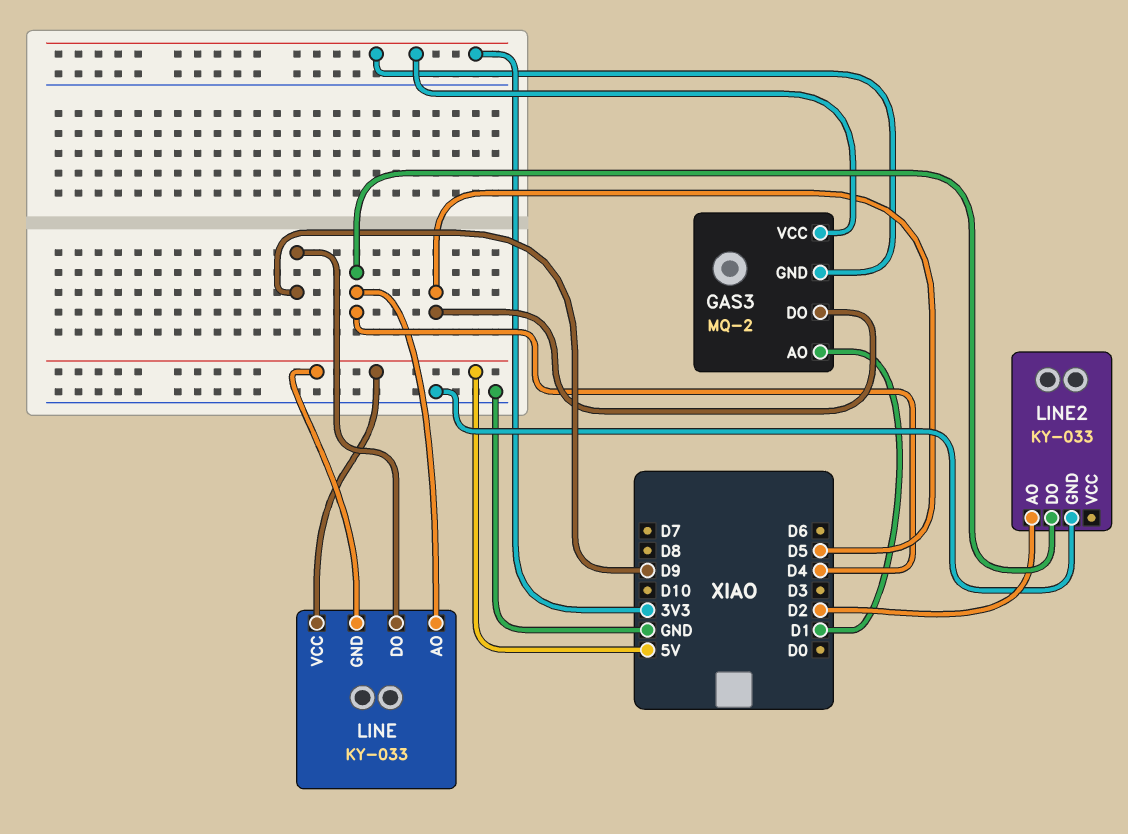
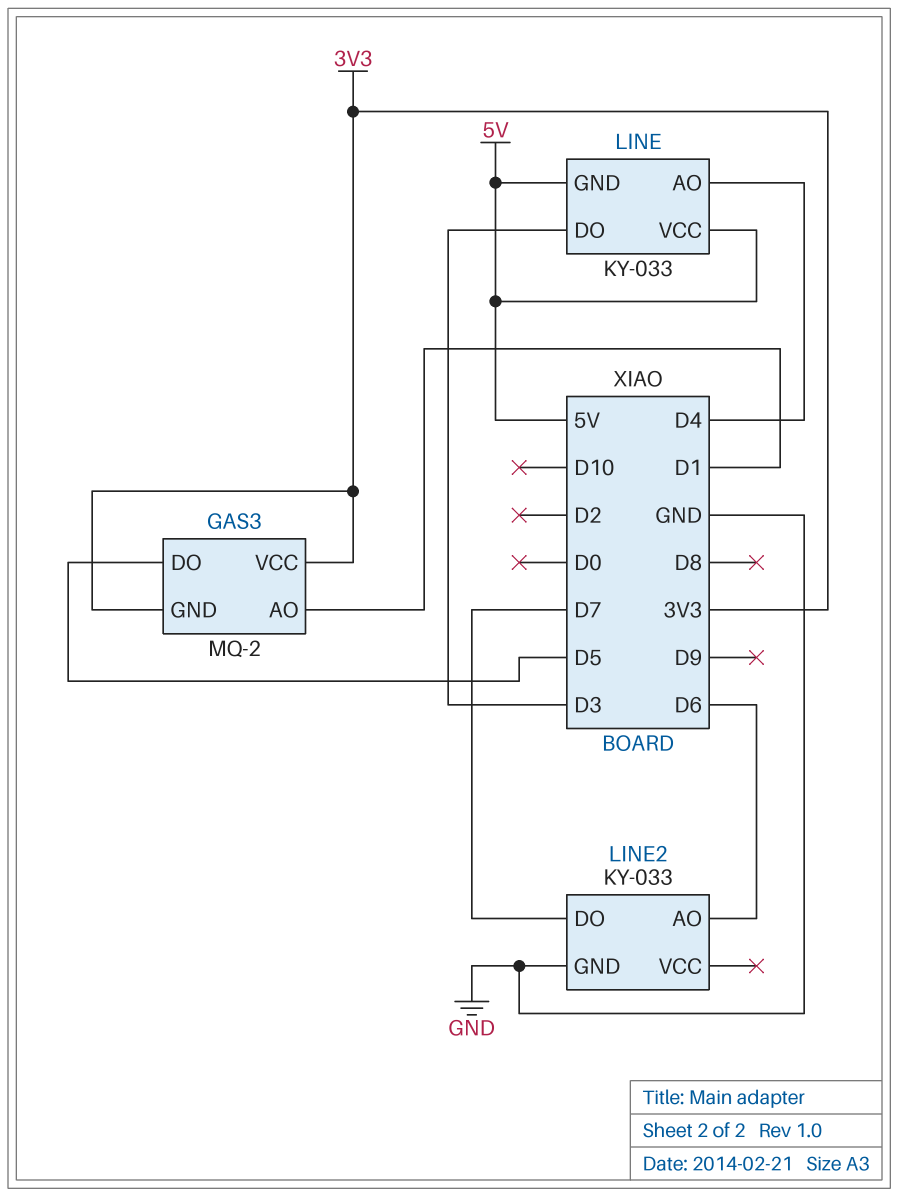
LINE pin DO: D9 -> D3
LINE2 pin AO: D2 -> D6
LINE2 pin DO: D4 -> D7

